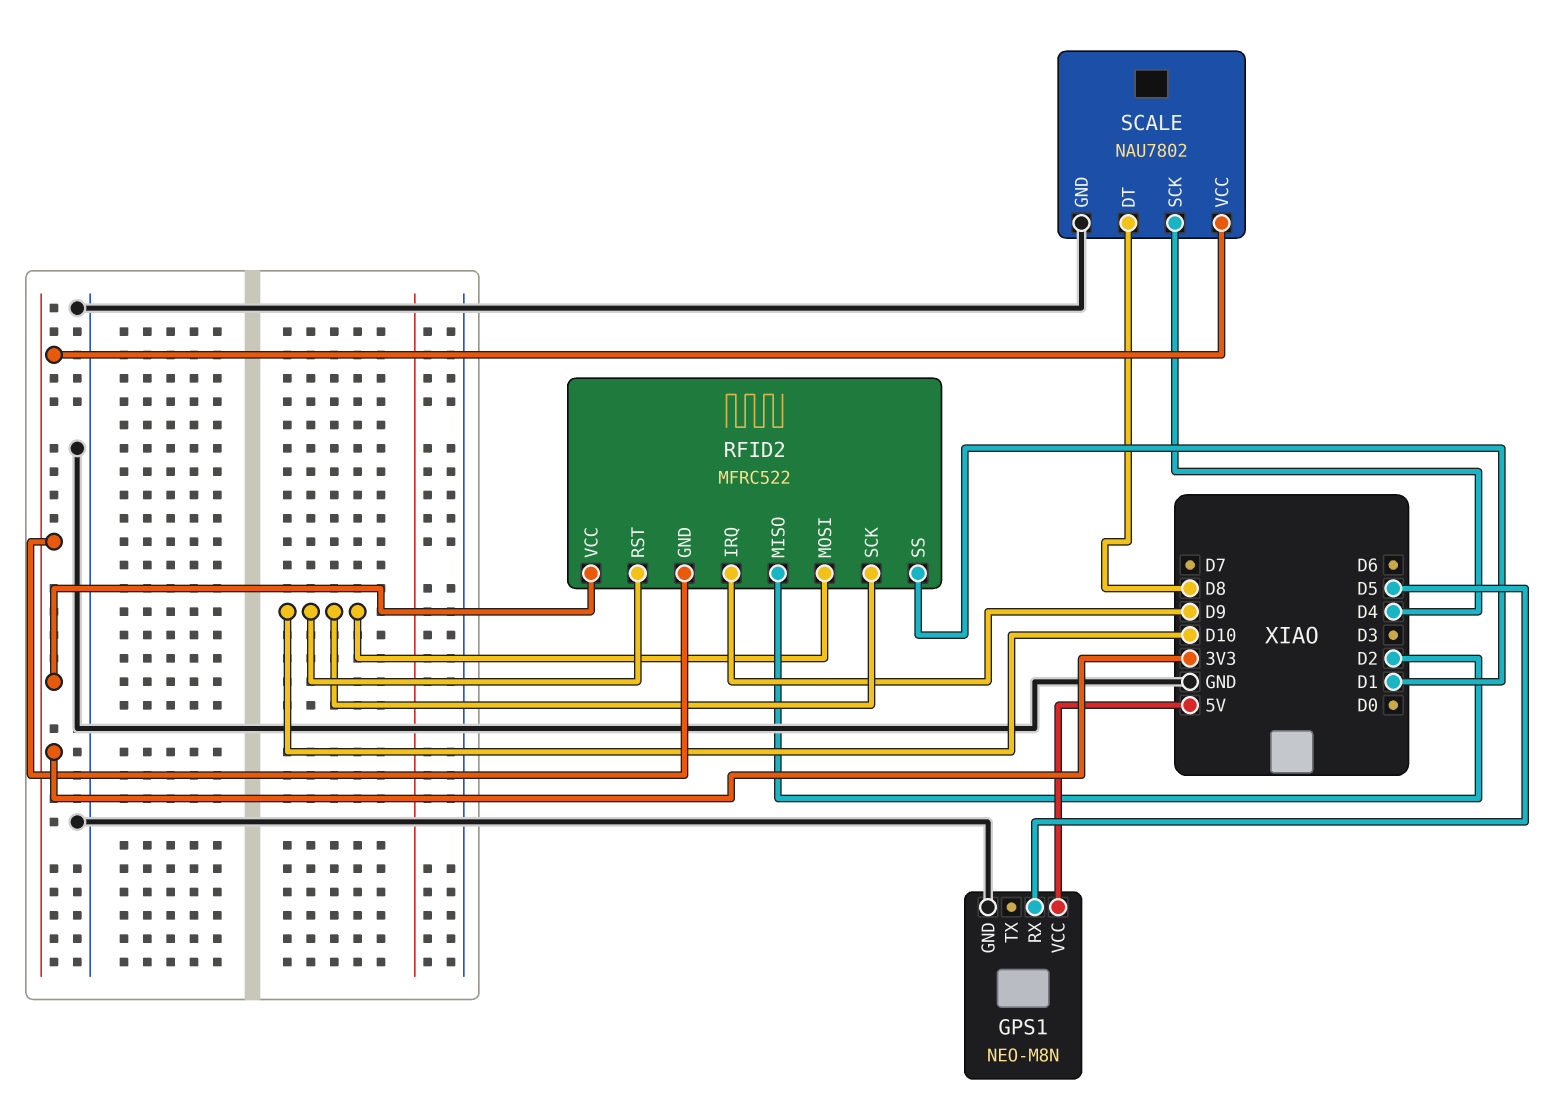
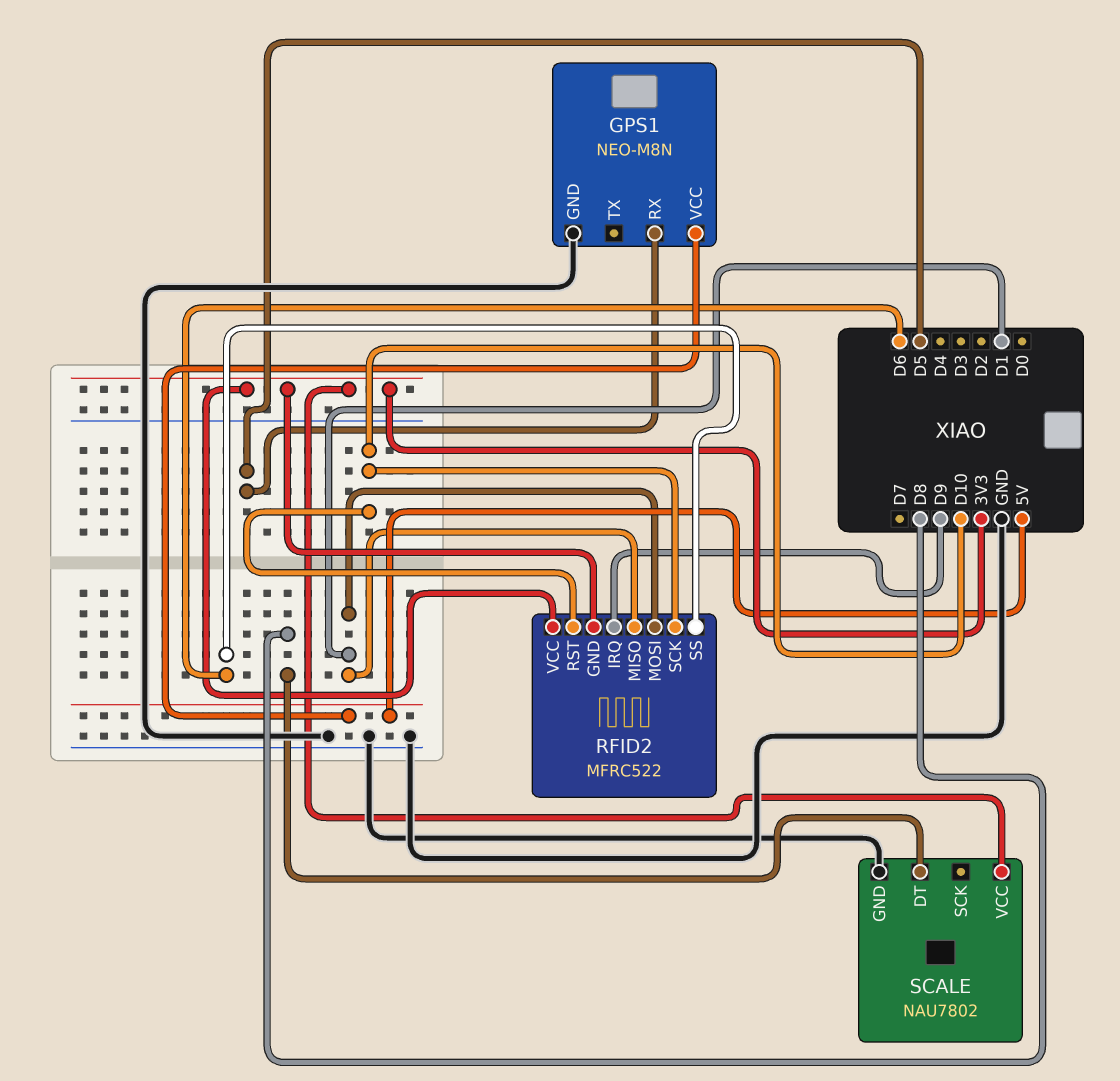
RFID2 pin MISO: D2 -> D1
RFID2 pin MOSI: D10 -> D1
RFID2 pin SS: D1 -> D6
SCALE pin SCK: D4 -> none

